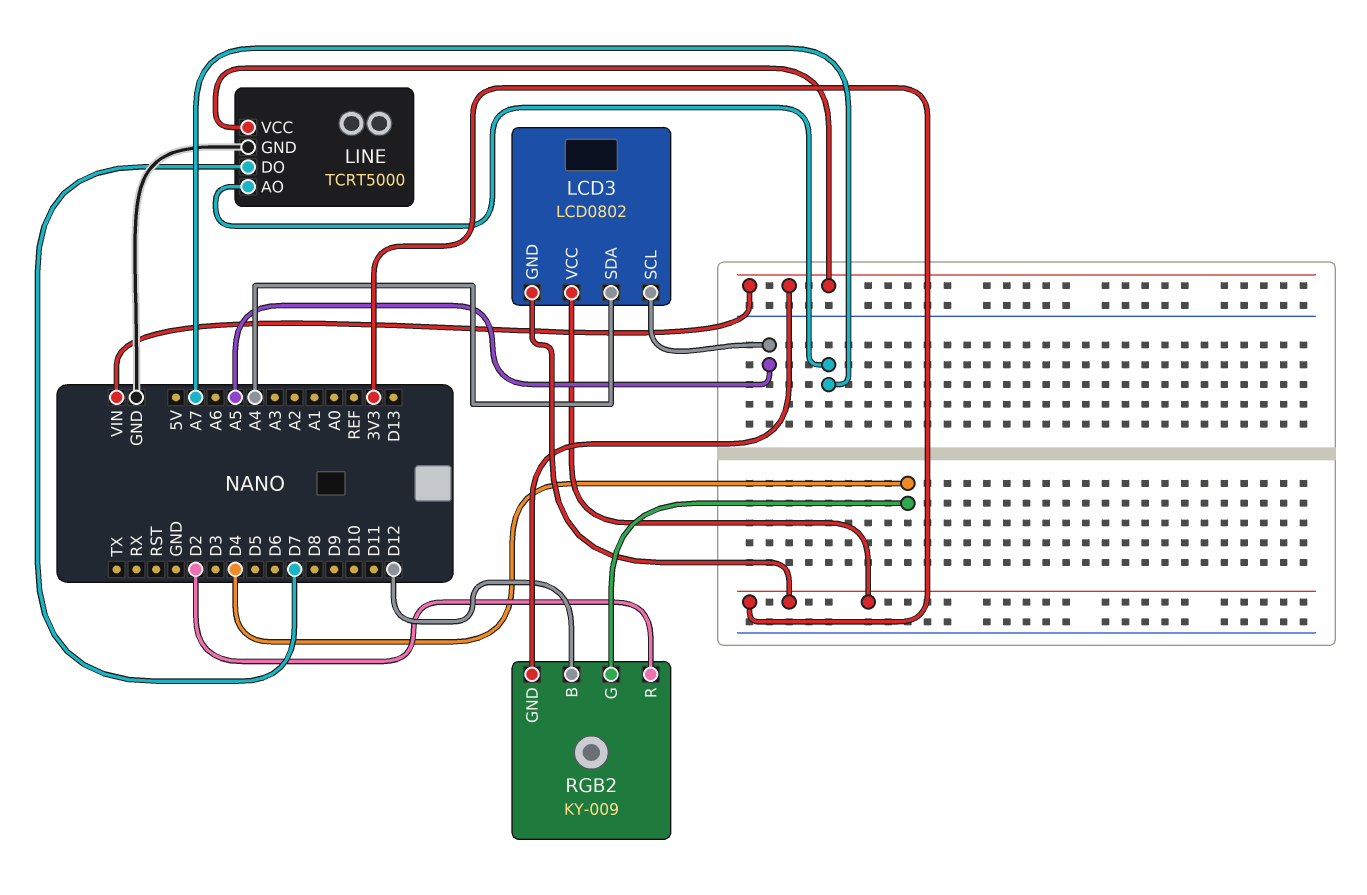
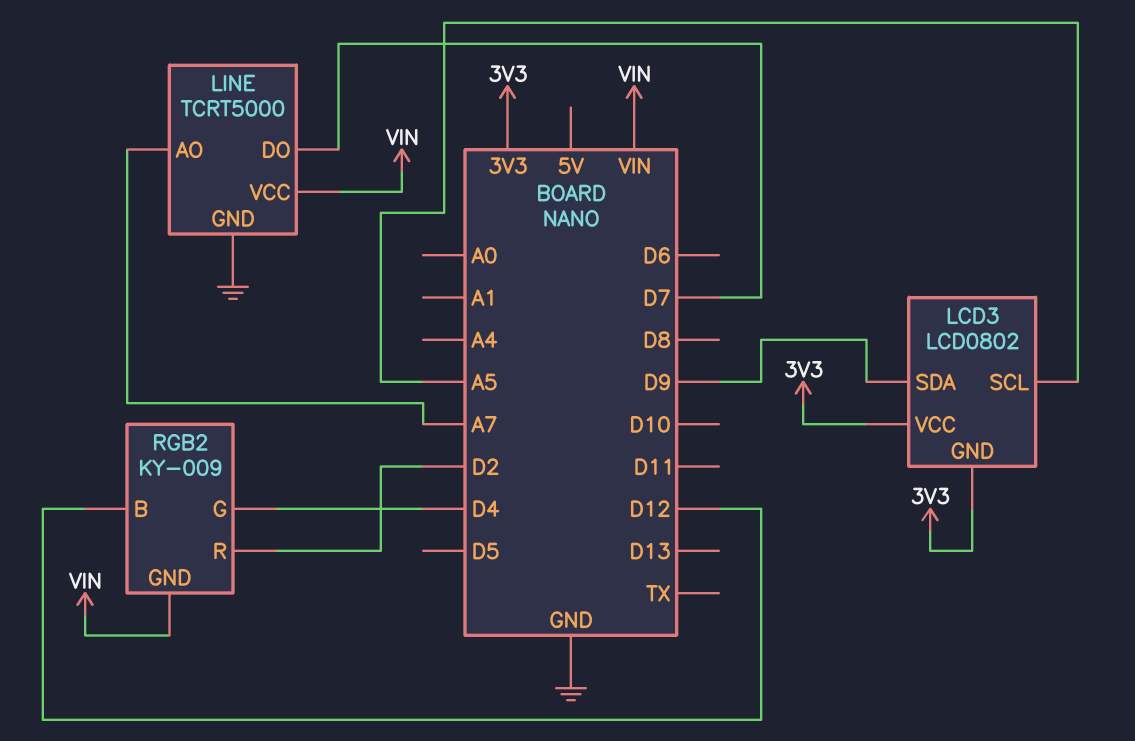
LCD3 pin SDA: A4 -> D9

